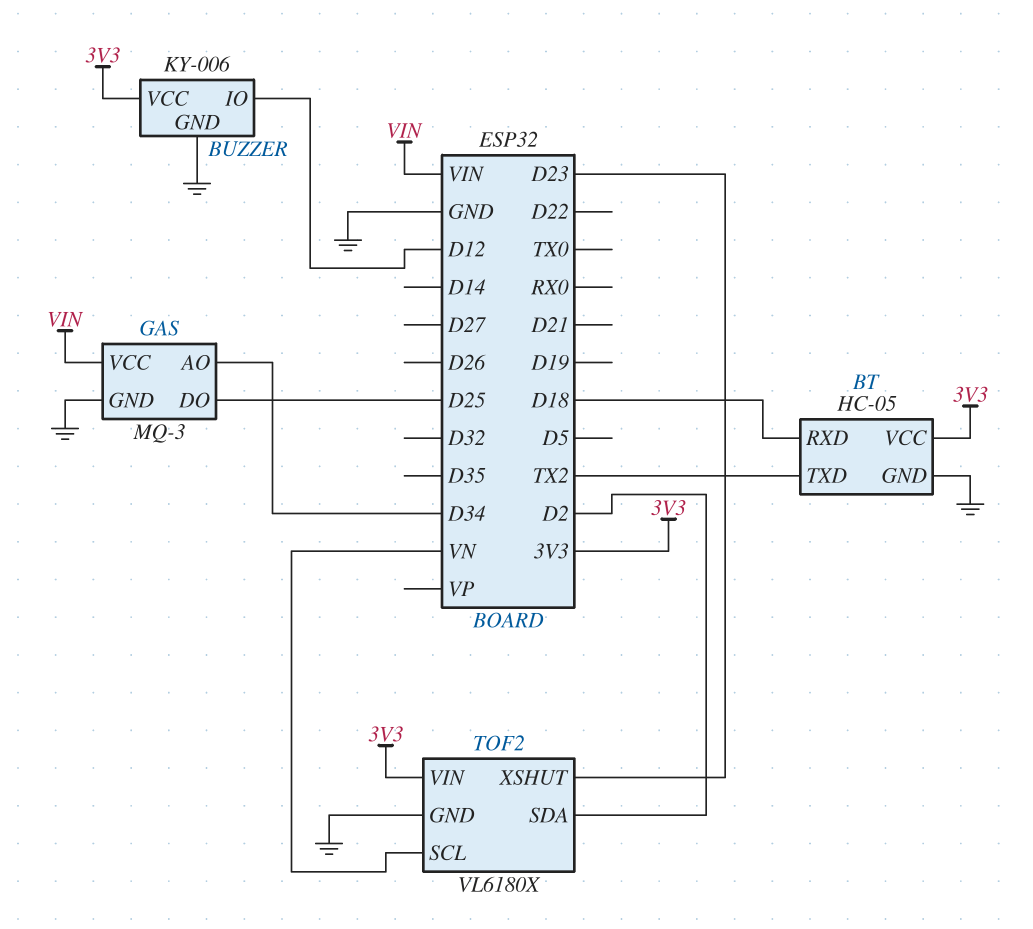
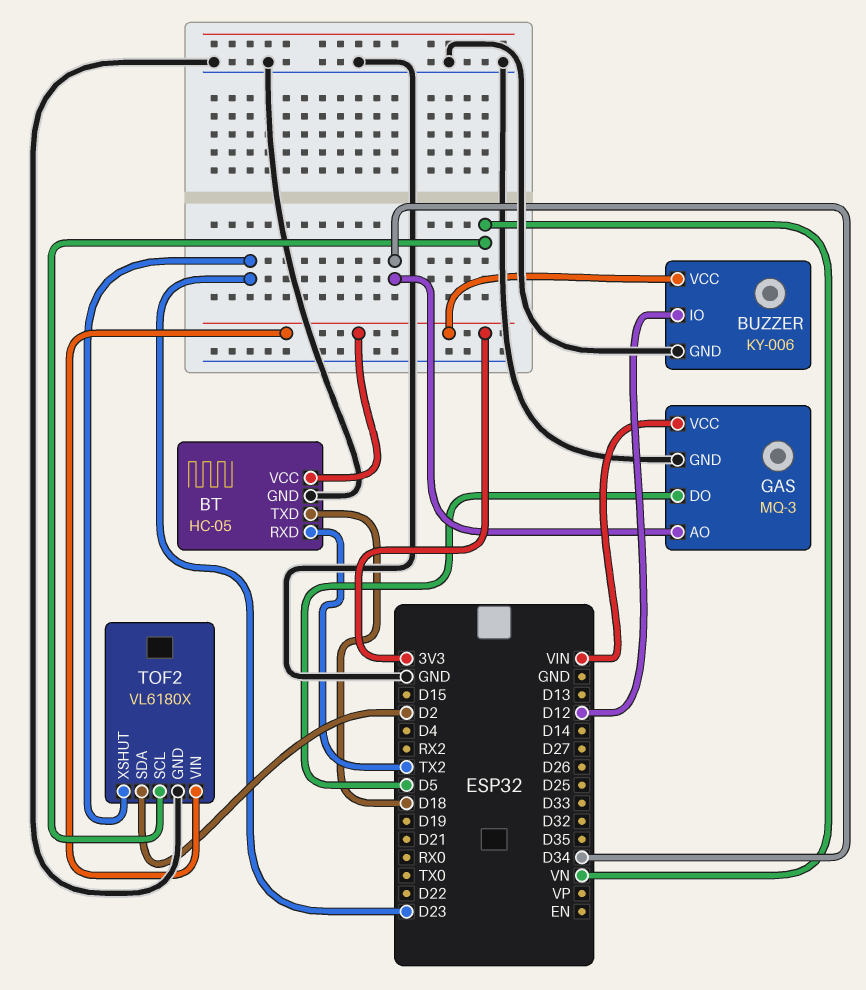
BT pin RXD: D18 -> TX2
BT pin TXD: TX2 -> D18
GAS pin DO: D25 -> D5

